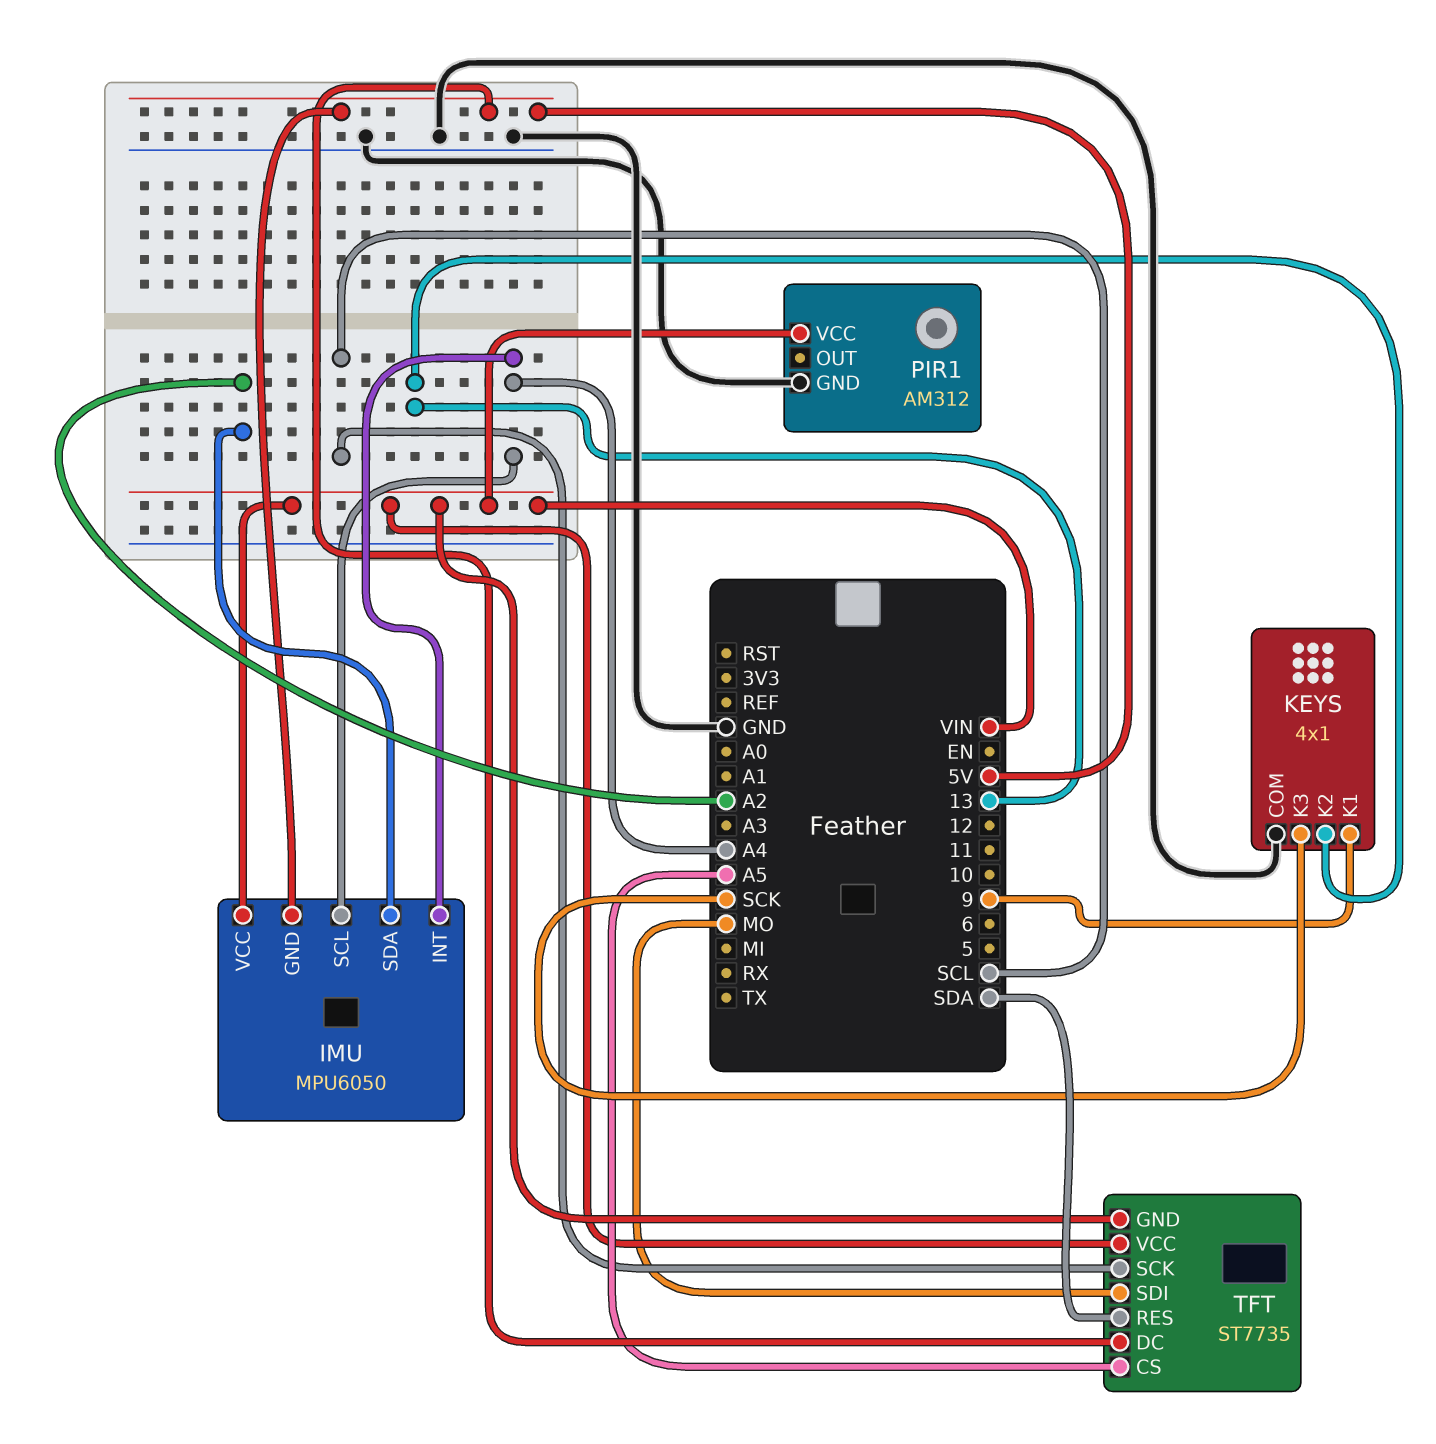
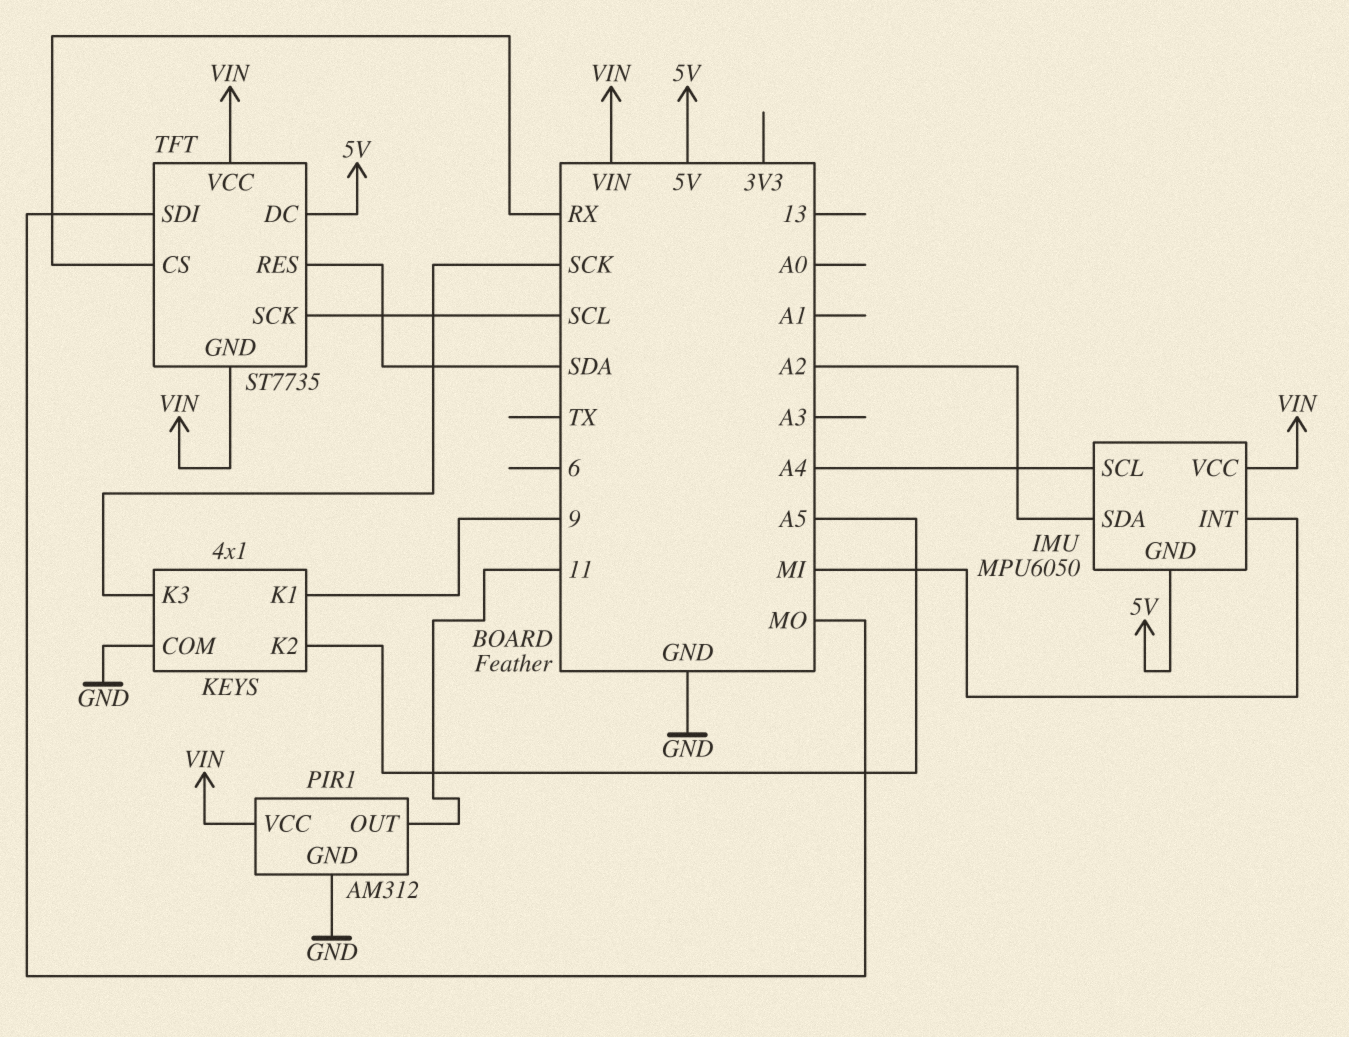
IMU pin INT: A4 -> MI
KEYS pin K2: 13 -> A5
PIR1 pin OUT: none -> 11
TFT pin CS: A5 -> RX

